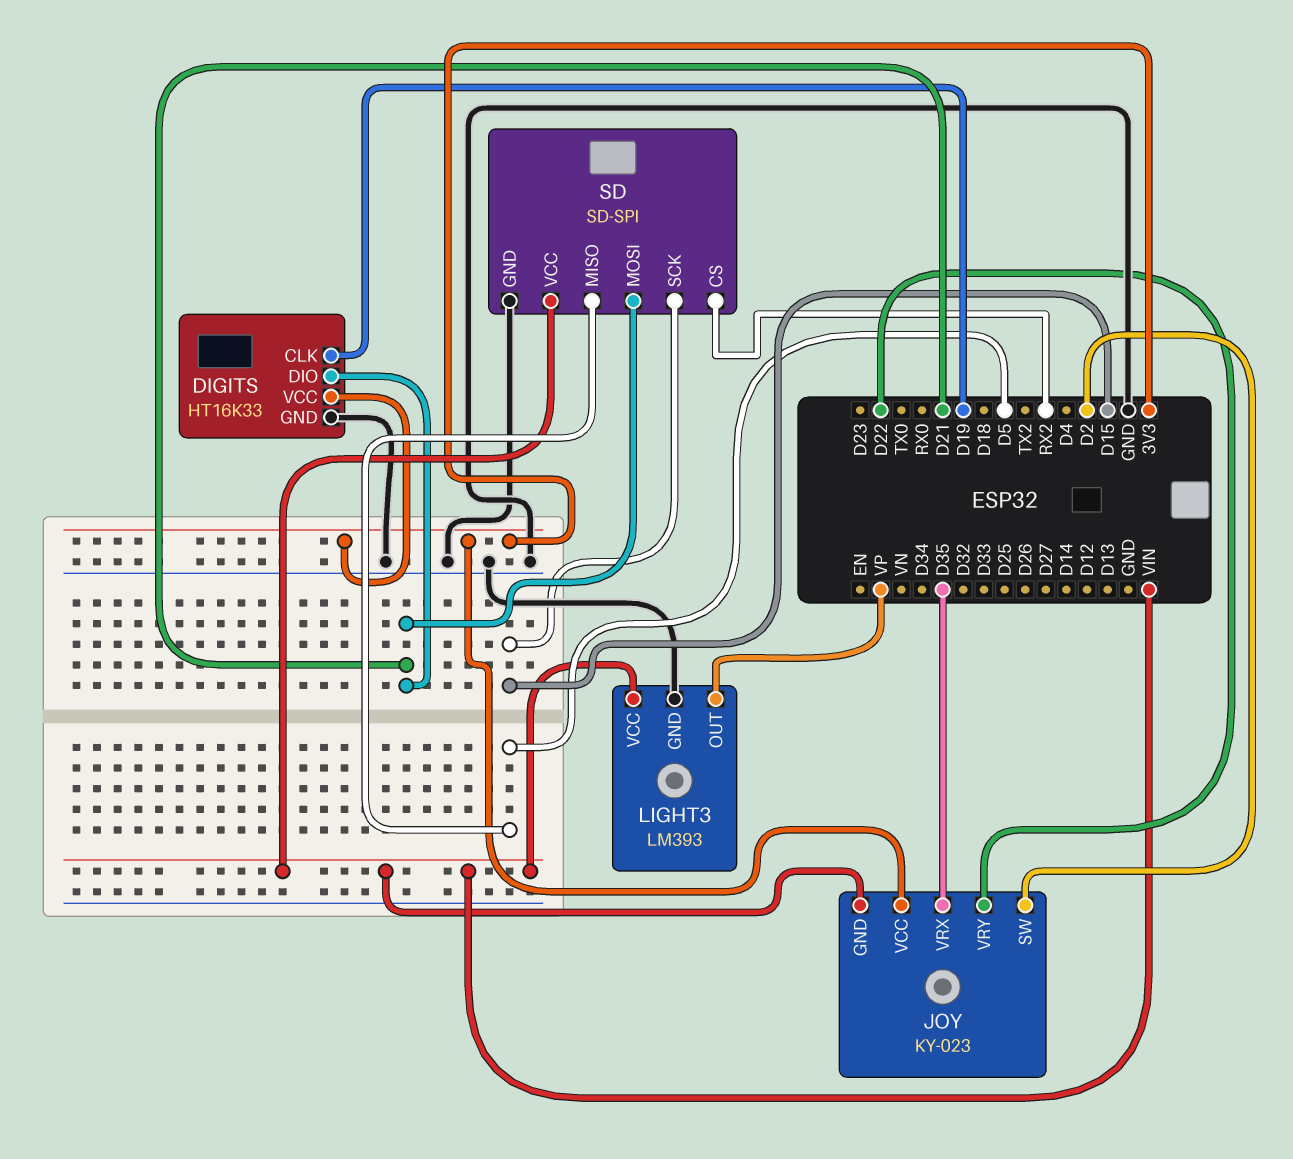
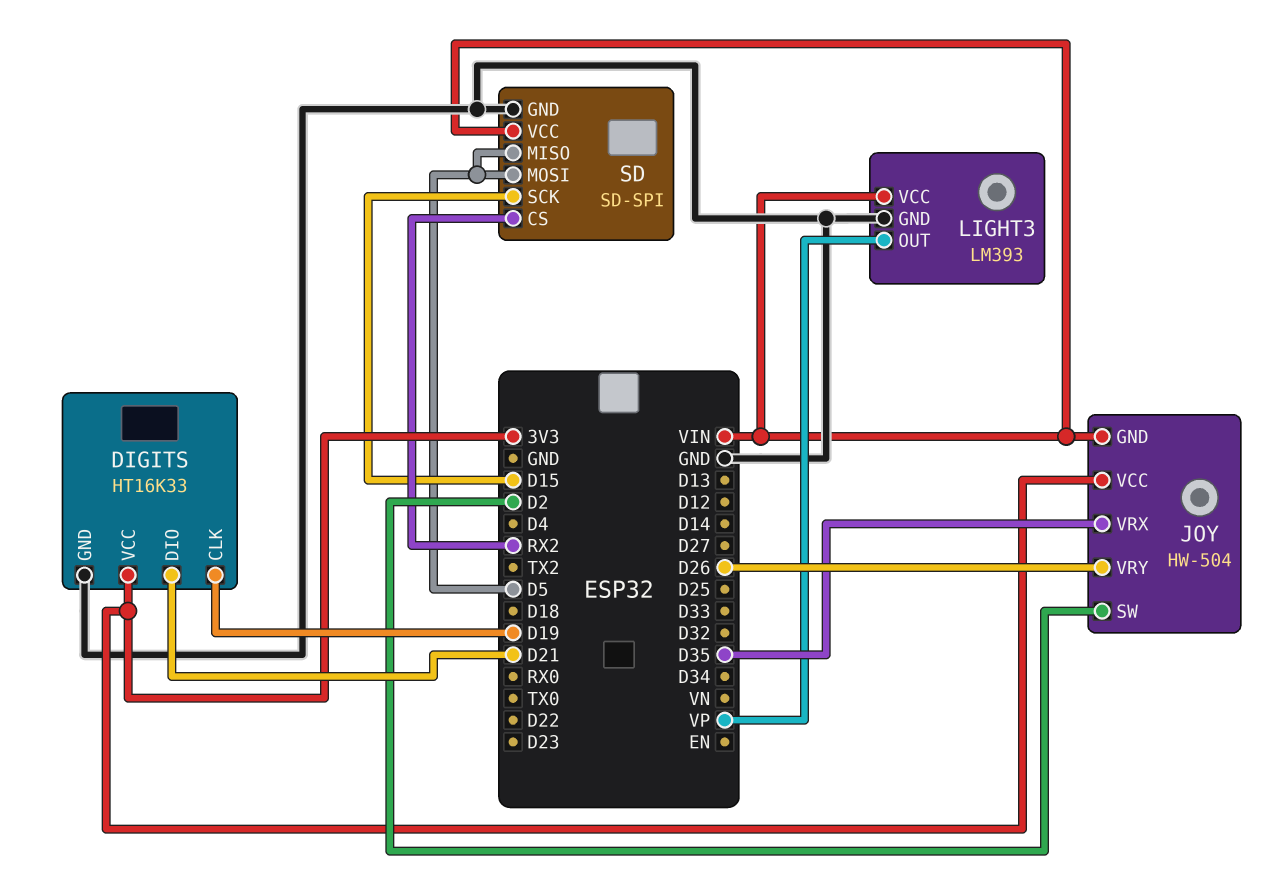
JOY: KY-023 -> HW-504
JOY pin VRY: D22 -> D26
SD pin MOSI: D21 -> D5

